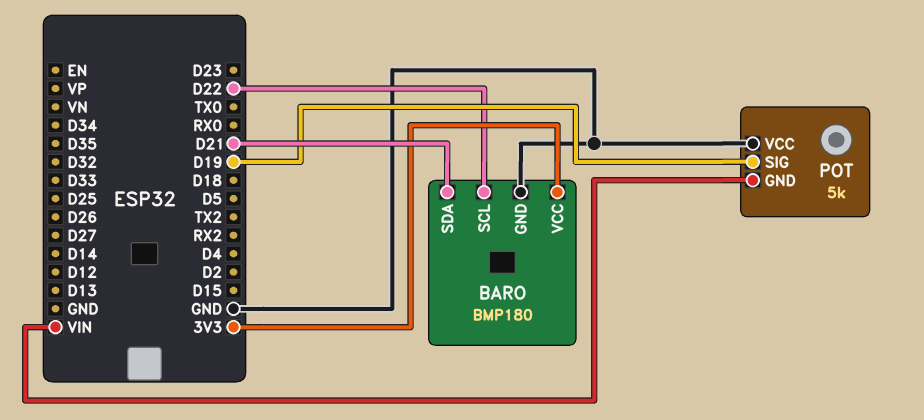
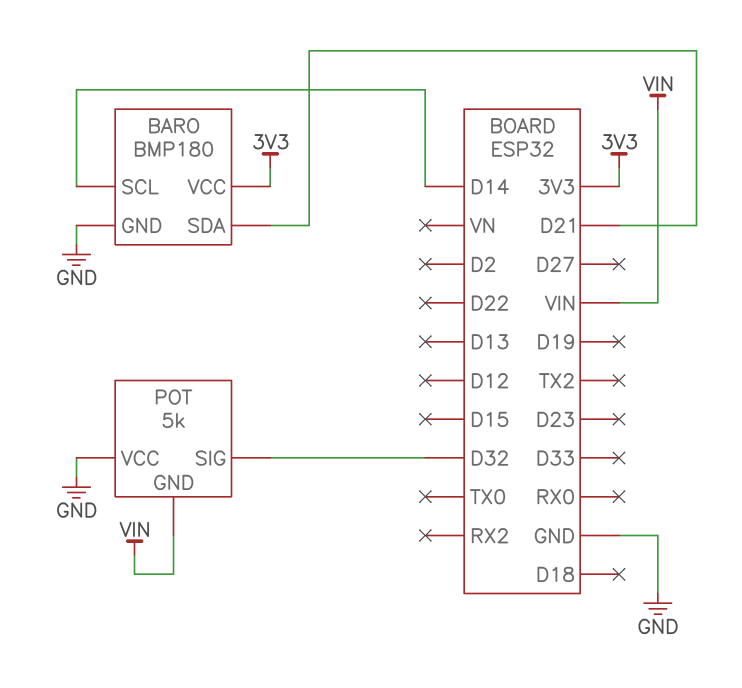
BARO pin SCL: D22 -> D14
POT pin SIG: D19 -> D32

